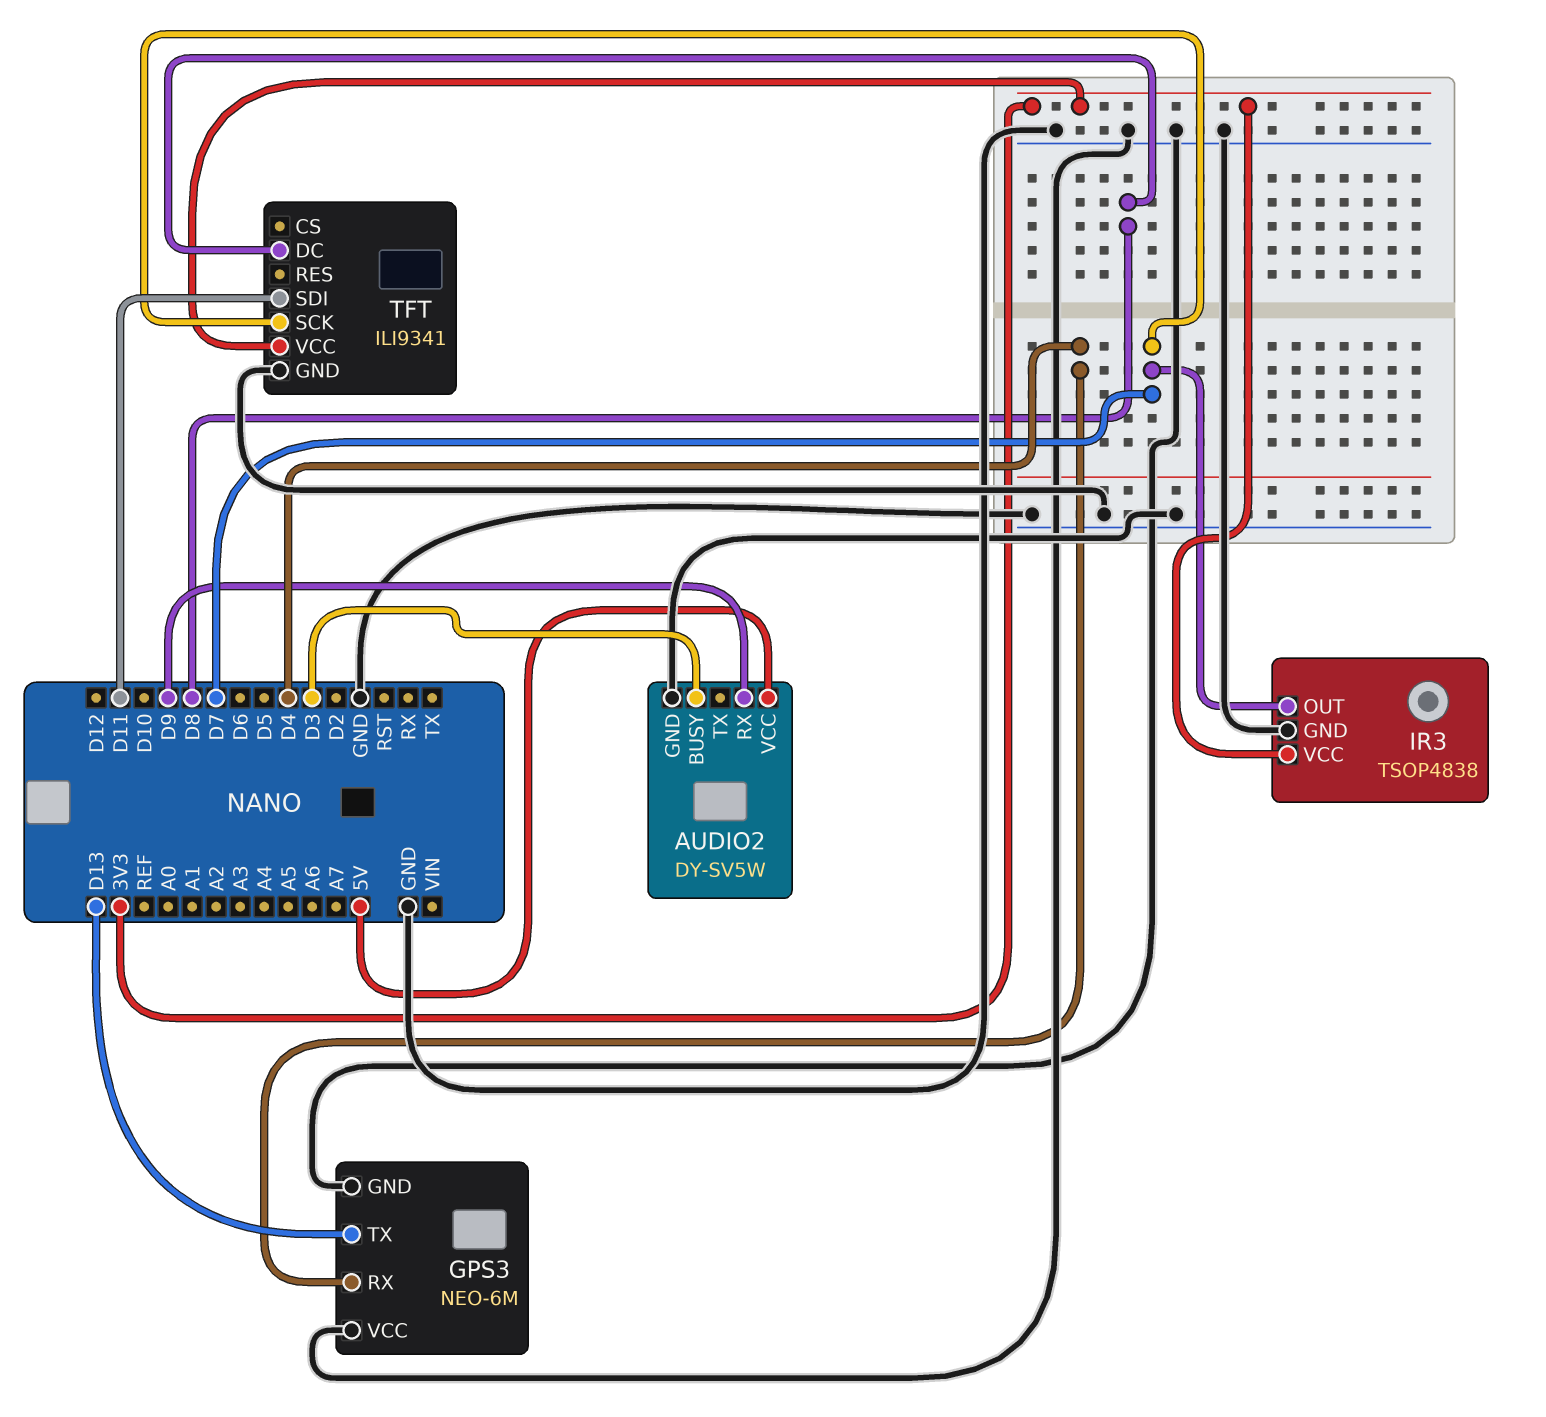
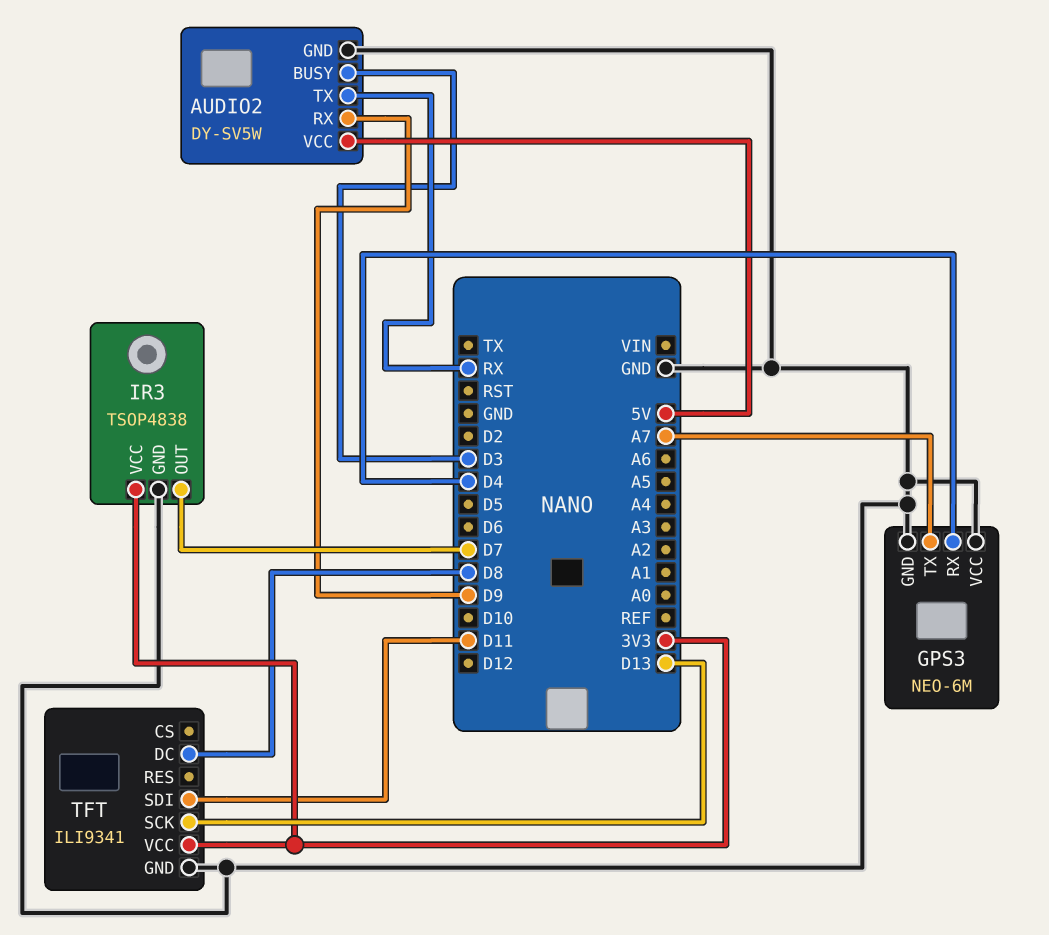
AUDIO2 pin TX: none -> RX
GPS3 pin TX: D13 -> A7
TFT pin SCK: D7 -> D13

